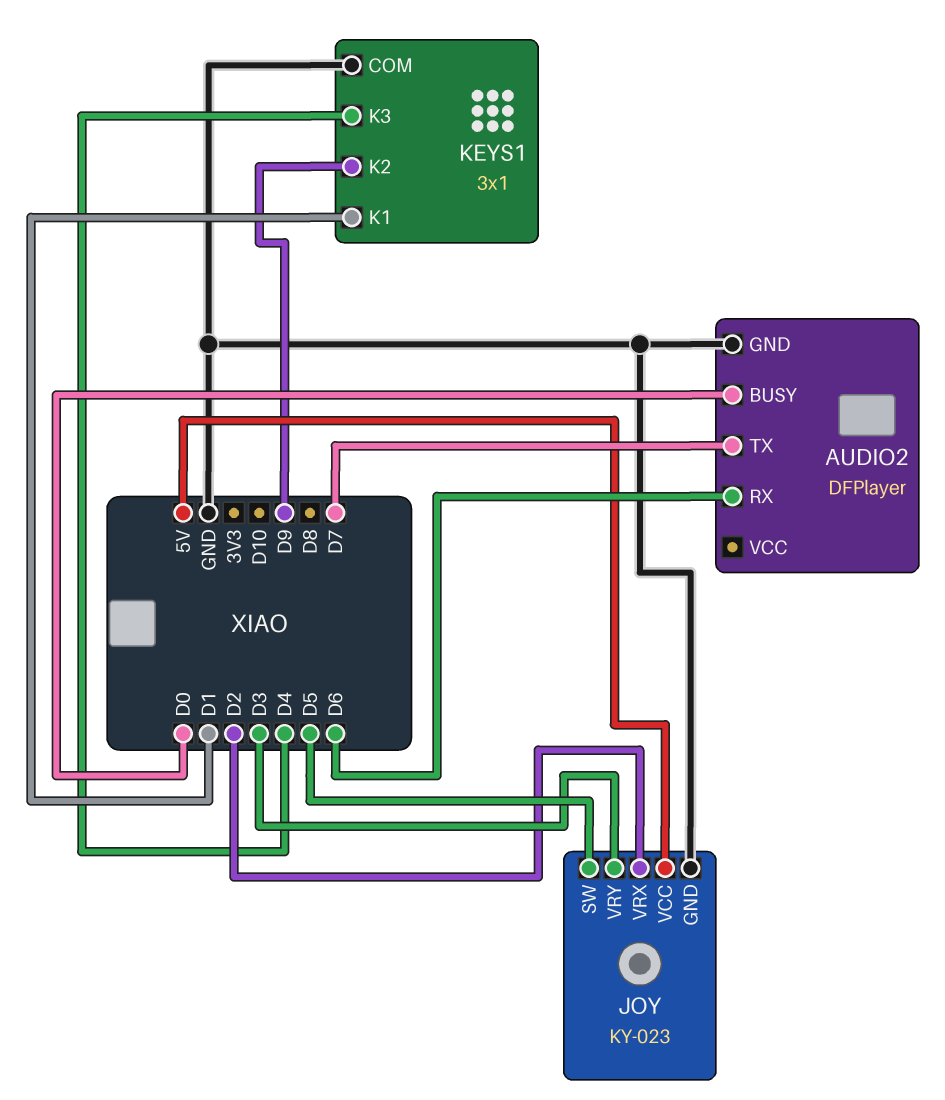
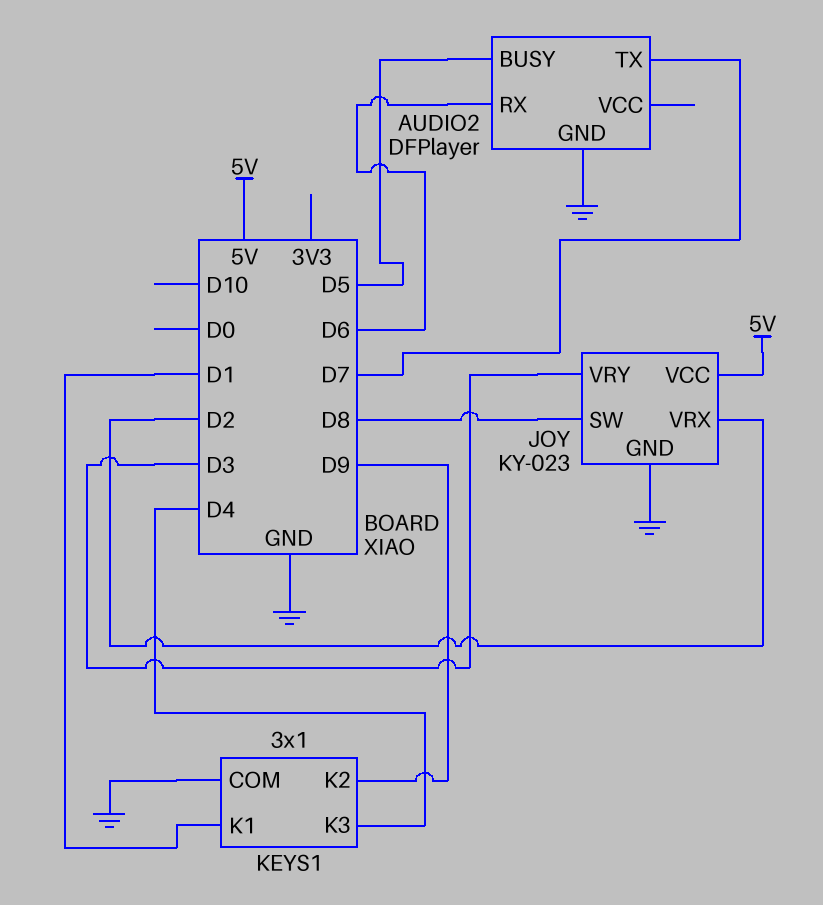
AUDIO2 pin BUSY: D0 -> D5
JOY pin SW: D5 -> D8

